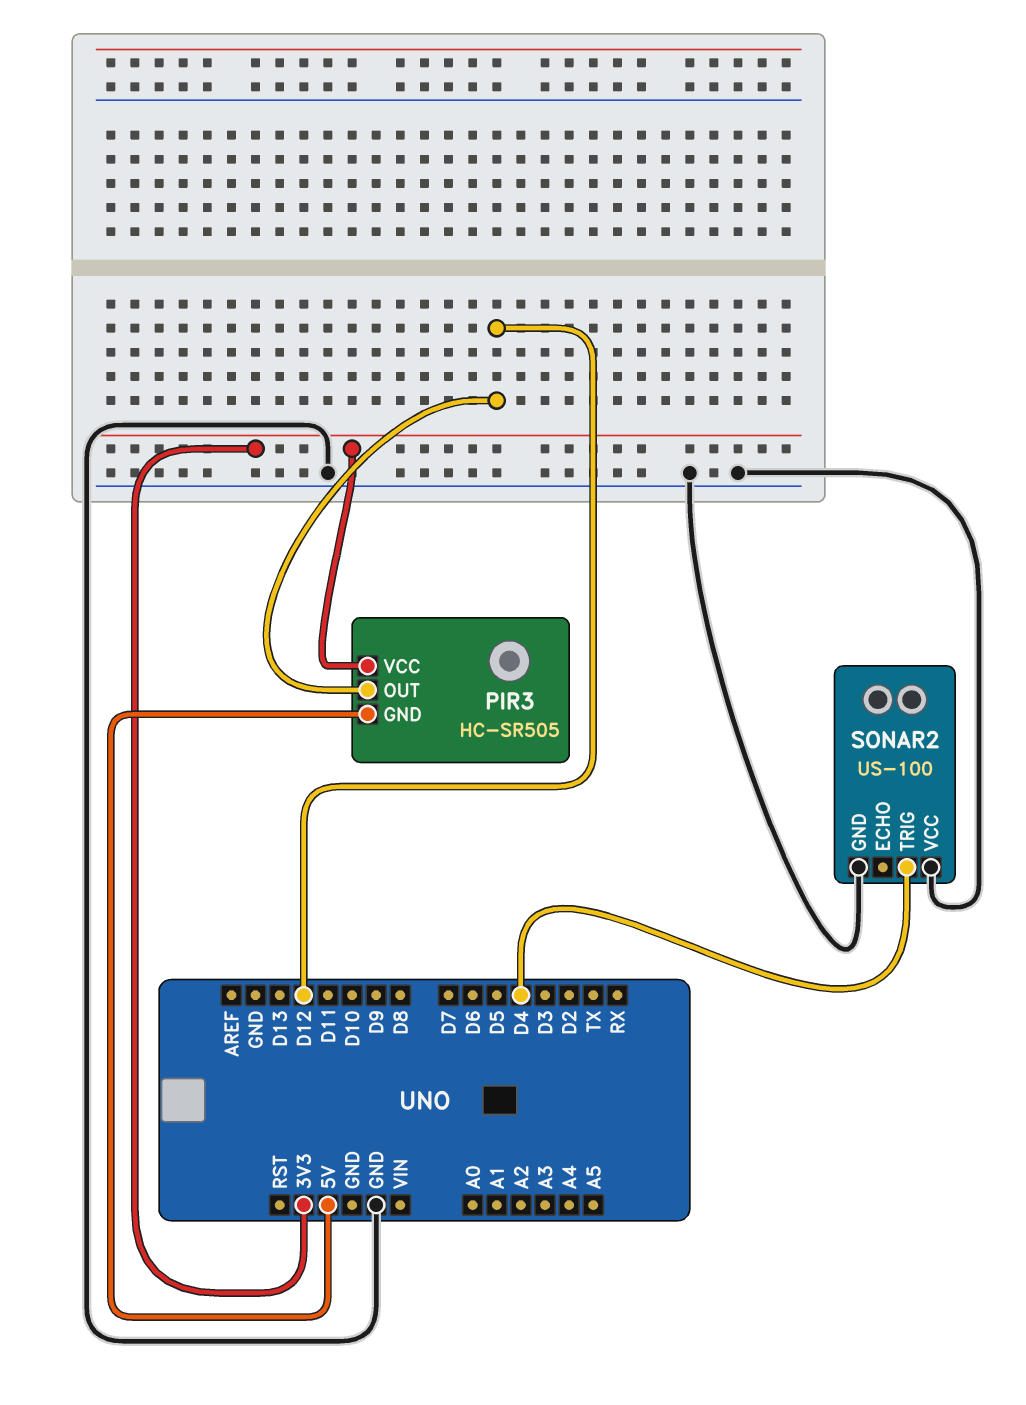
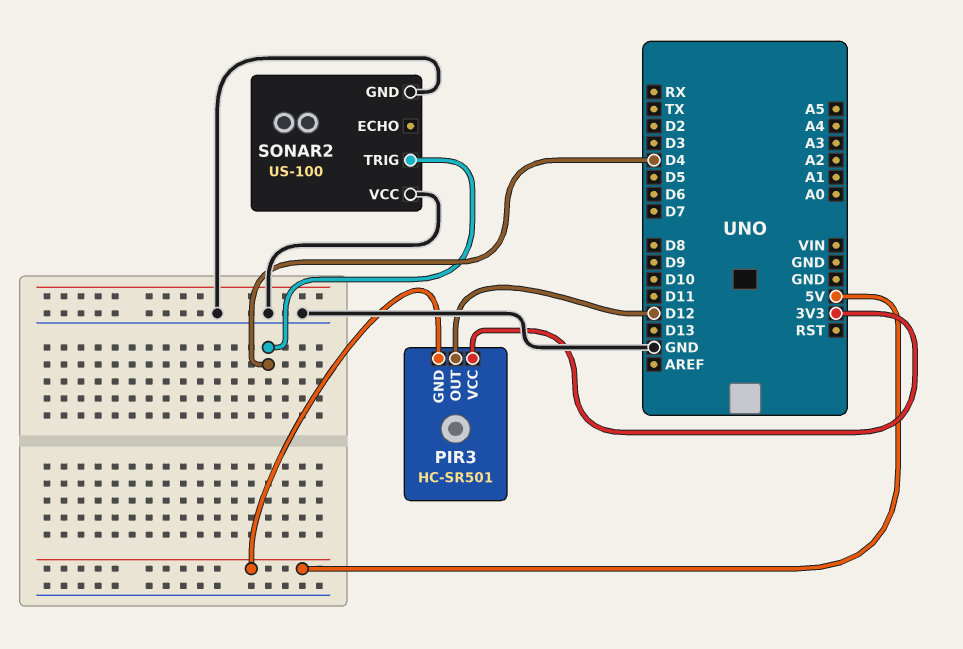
PIR3: HC-SR505 -> HC-SR501

